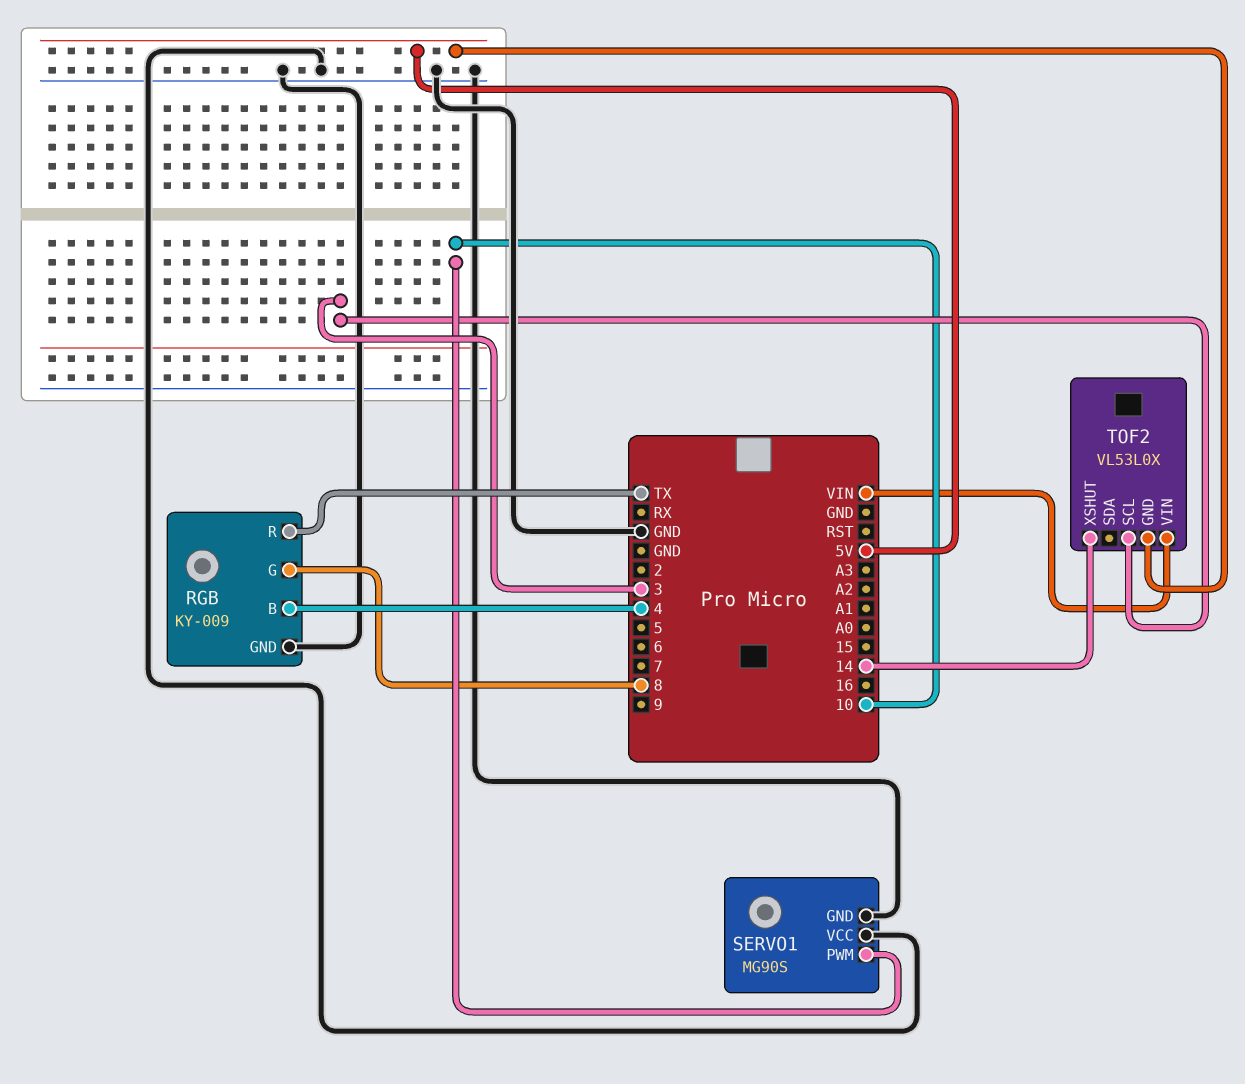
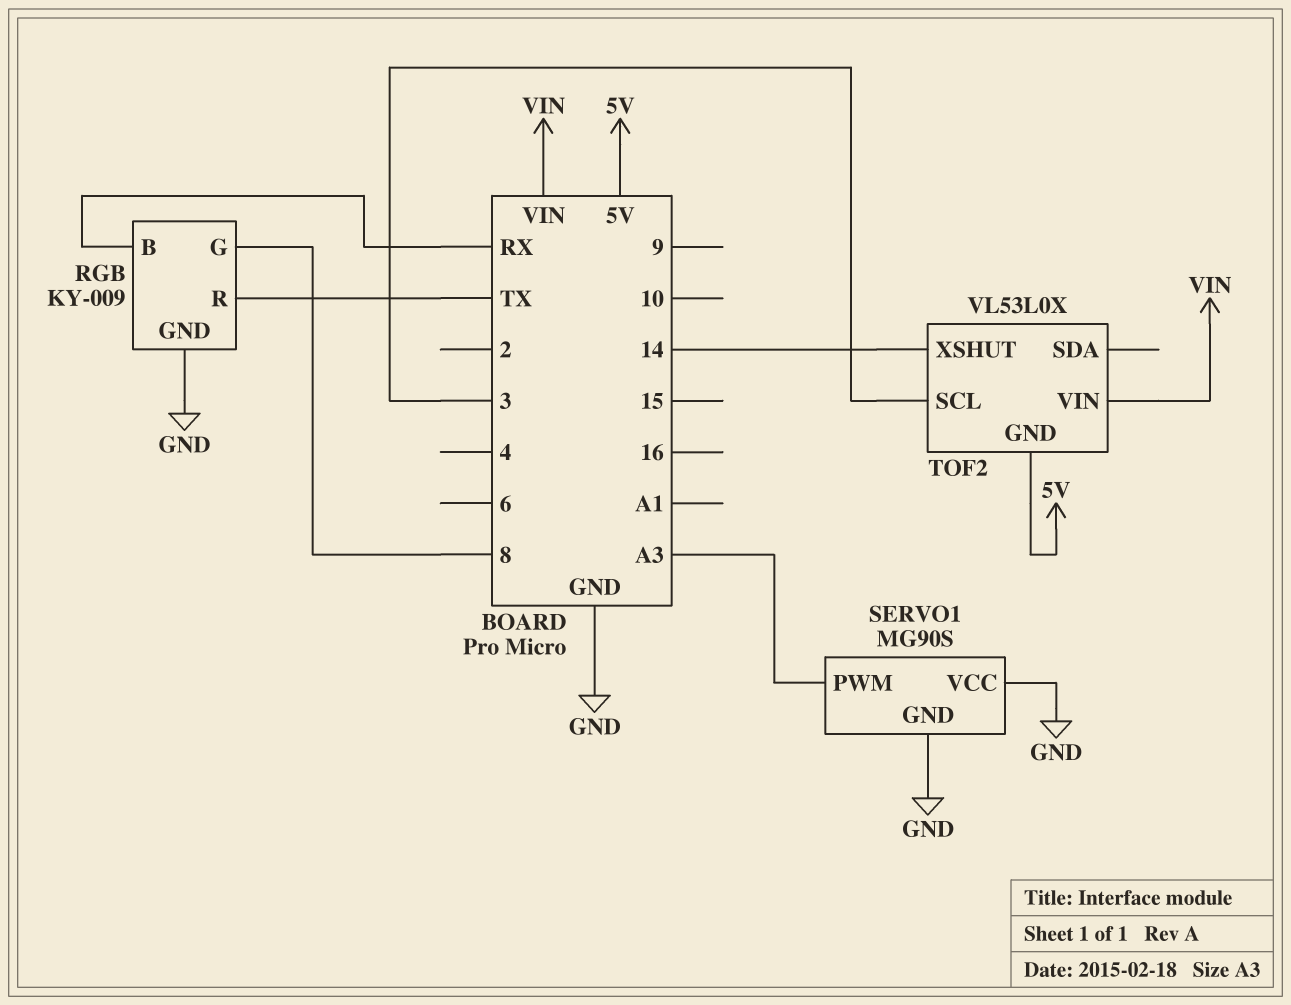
RGB pin B: 4 -> RX
SERVO1 pin PWM: 10 -> A3

